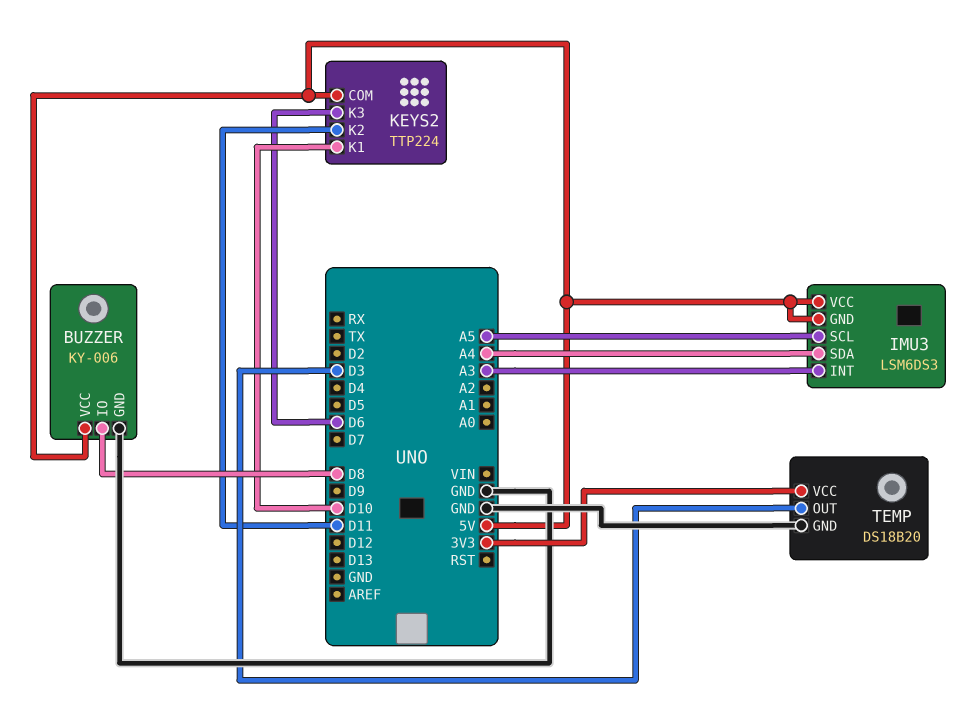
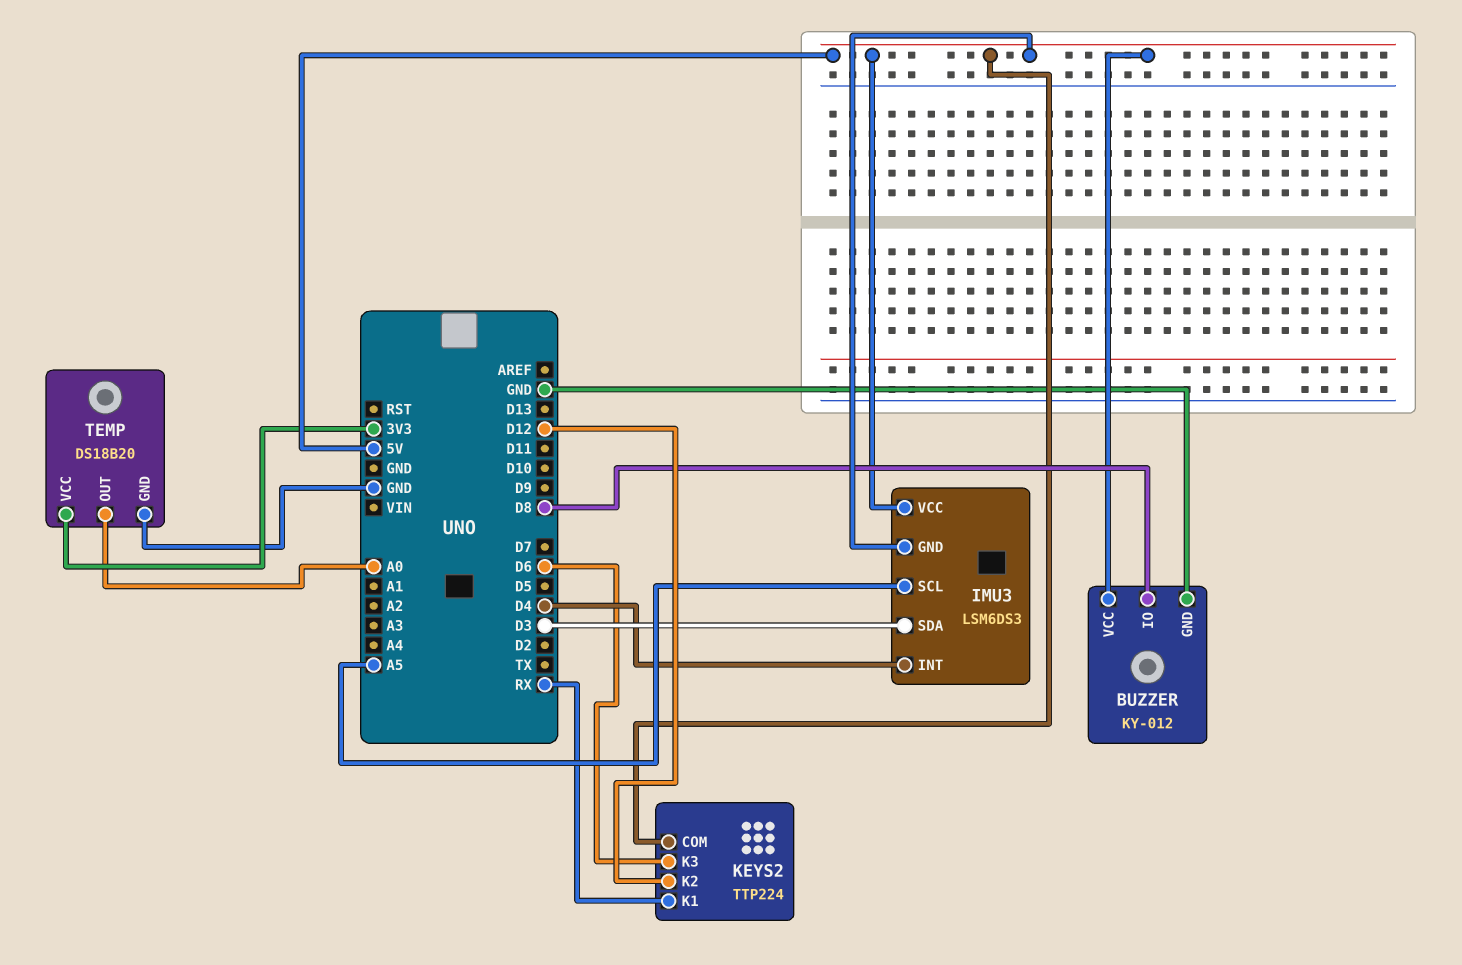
BUZZER: KY-006 -> KY-012
IMU3 pin INT: A3 -> D4
IMU3 pin SDA: A4 -> D3
KEYS2 pin K1: D10 -> RX
KEYS2 pin K2: D11 -> D12
TEMP pin OUT: D3 -> A0

